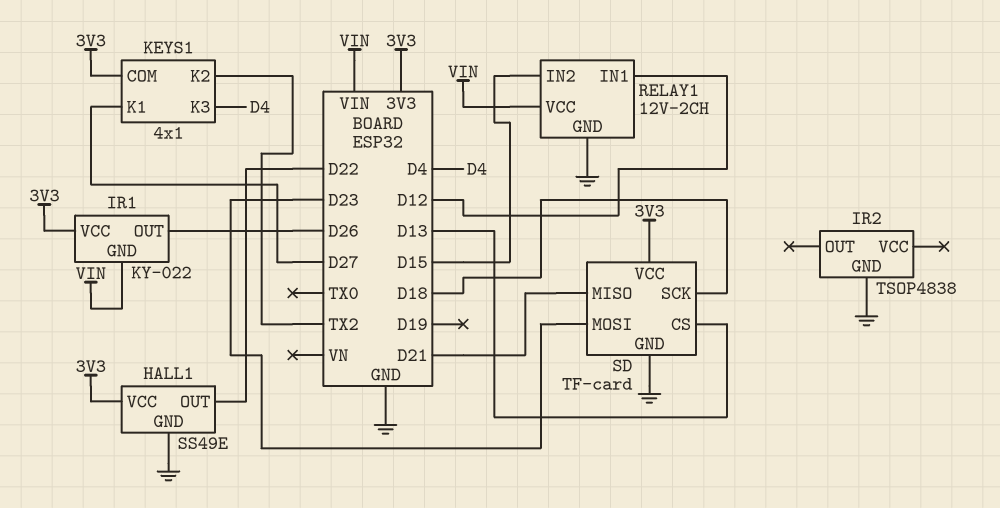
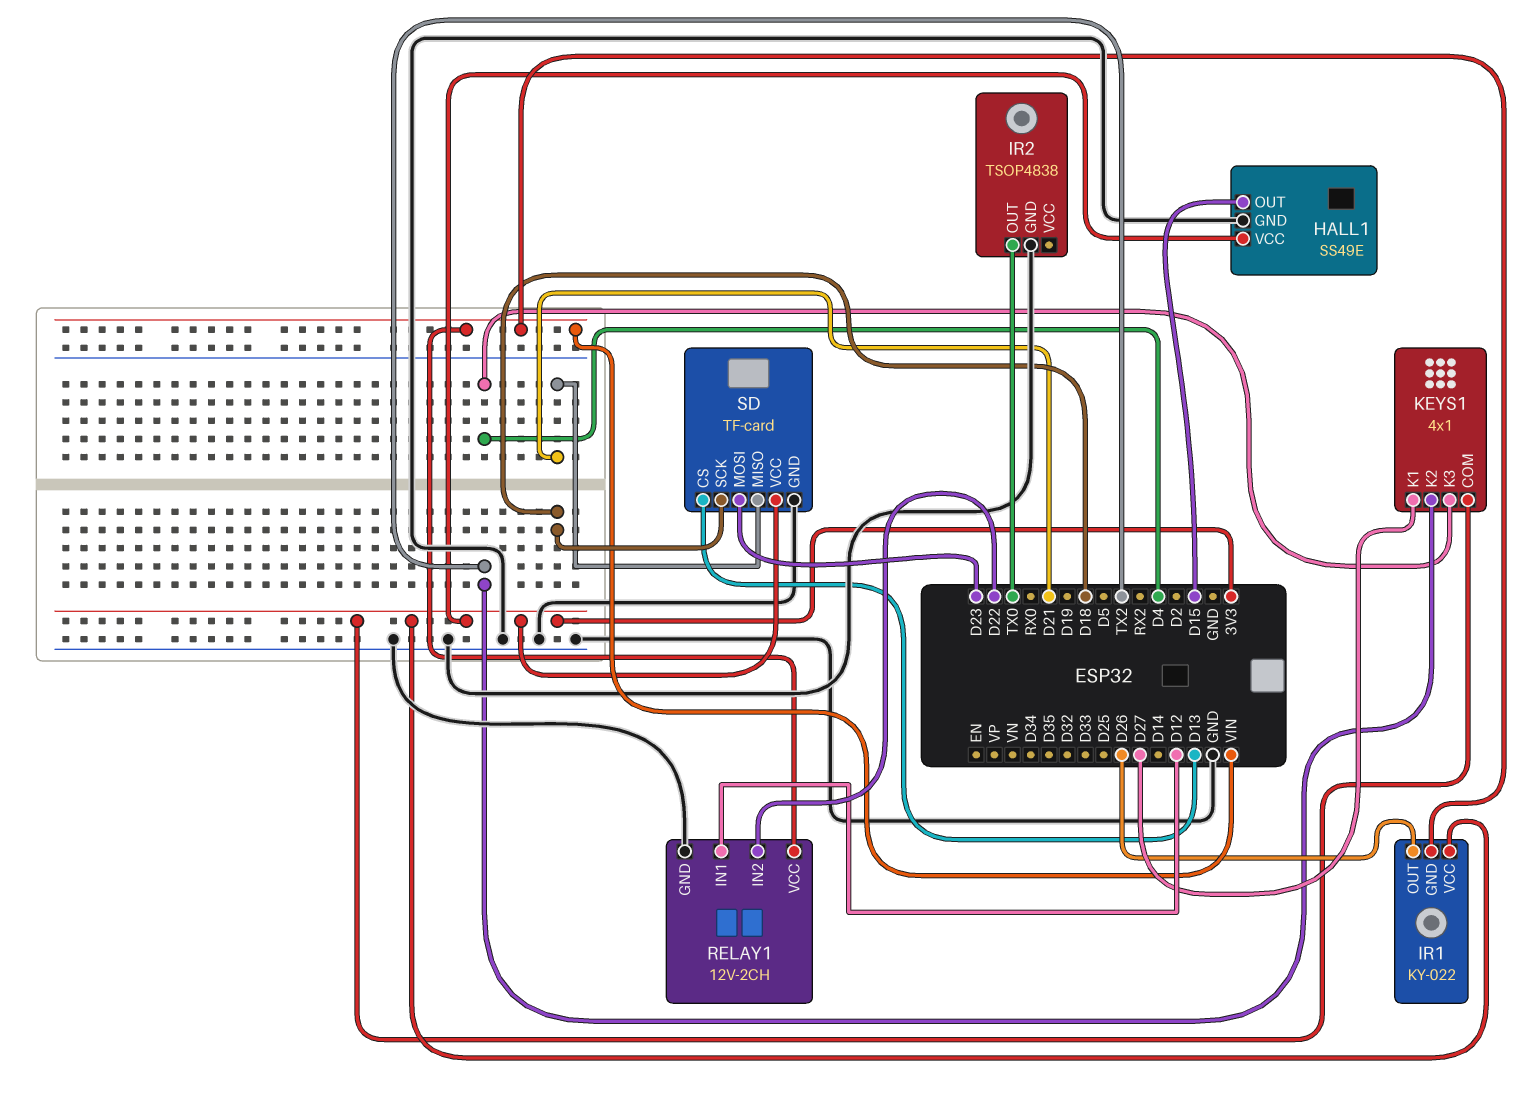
HALL1 pin OUT: D22 -> D15
IR2 pin OUT: none -> TX0
RELAY1 pin IN2: D15 -> D22

